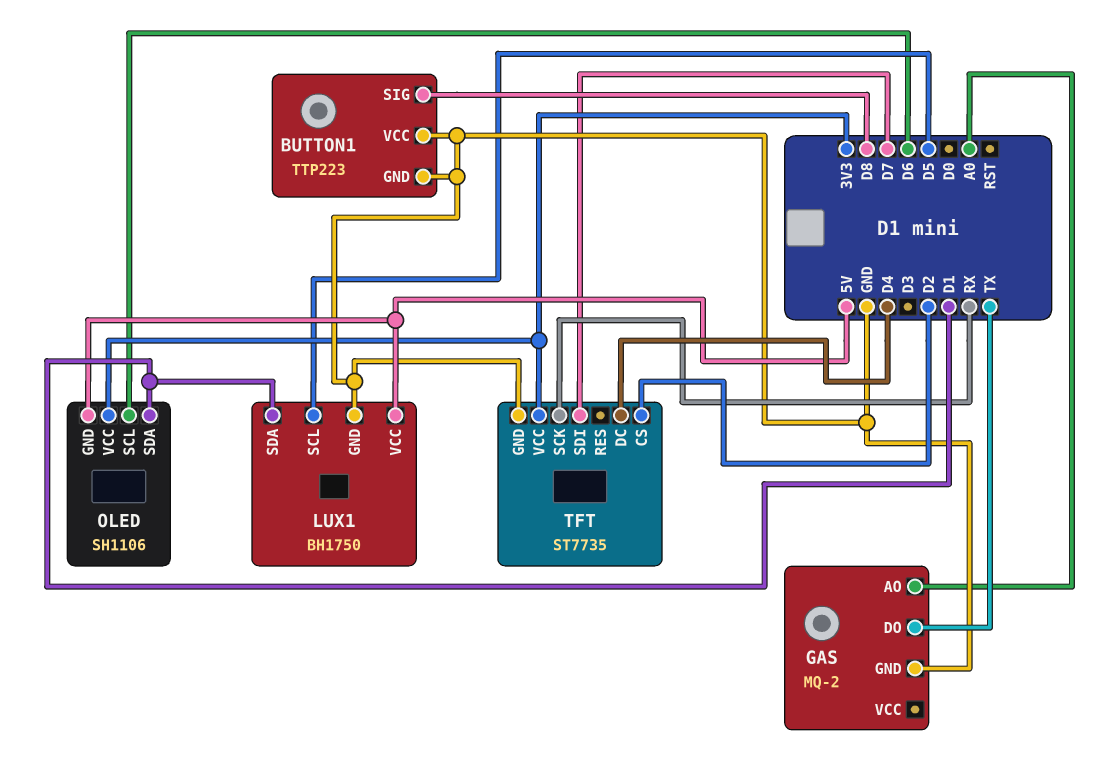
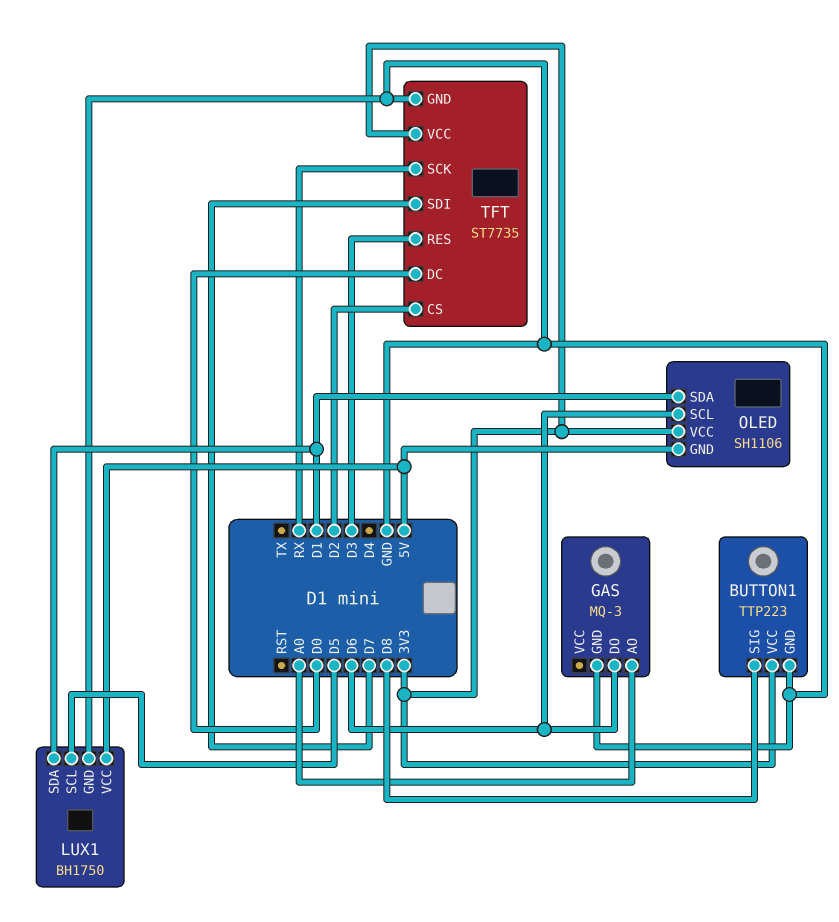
BUTTON1 pin VCC: GND -> 3V3
GAS: MQ-2 -> MQ-3
GAS pin DO: TX -> D6
TFT pin DC: D4 -> D0
TFT pin RES: none -> D3

